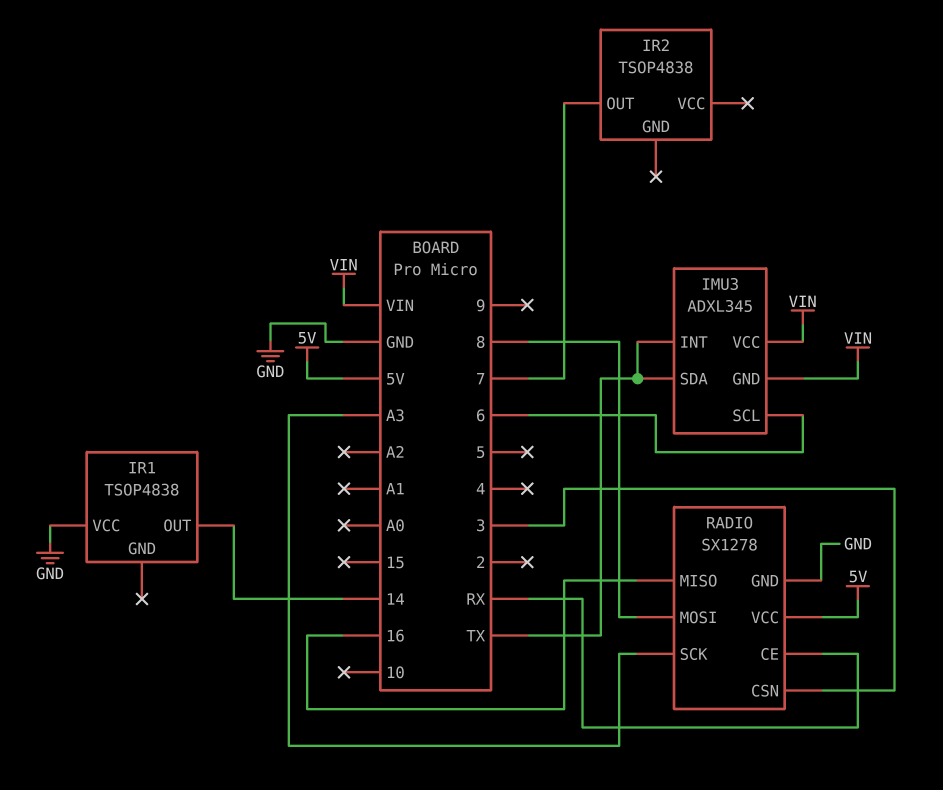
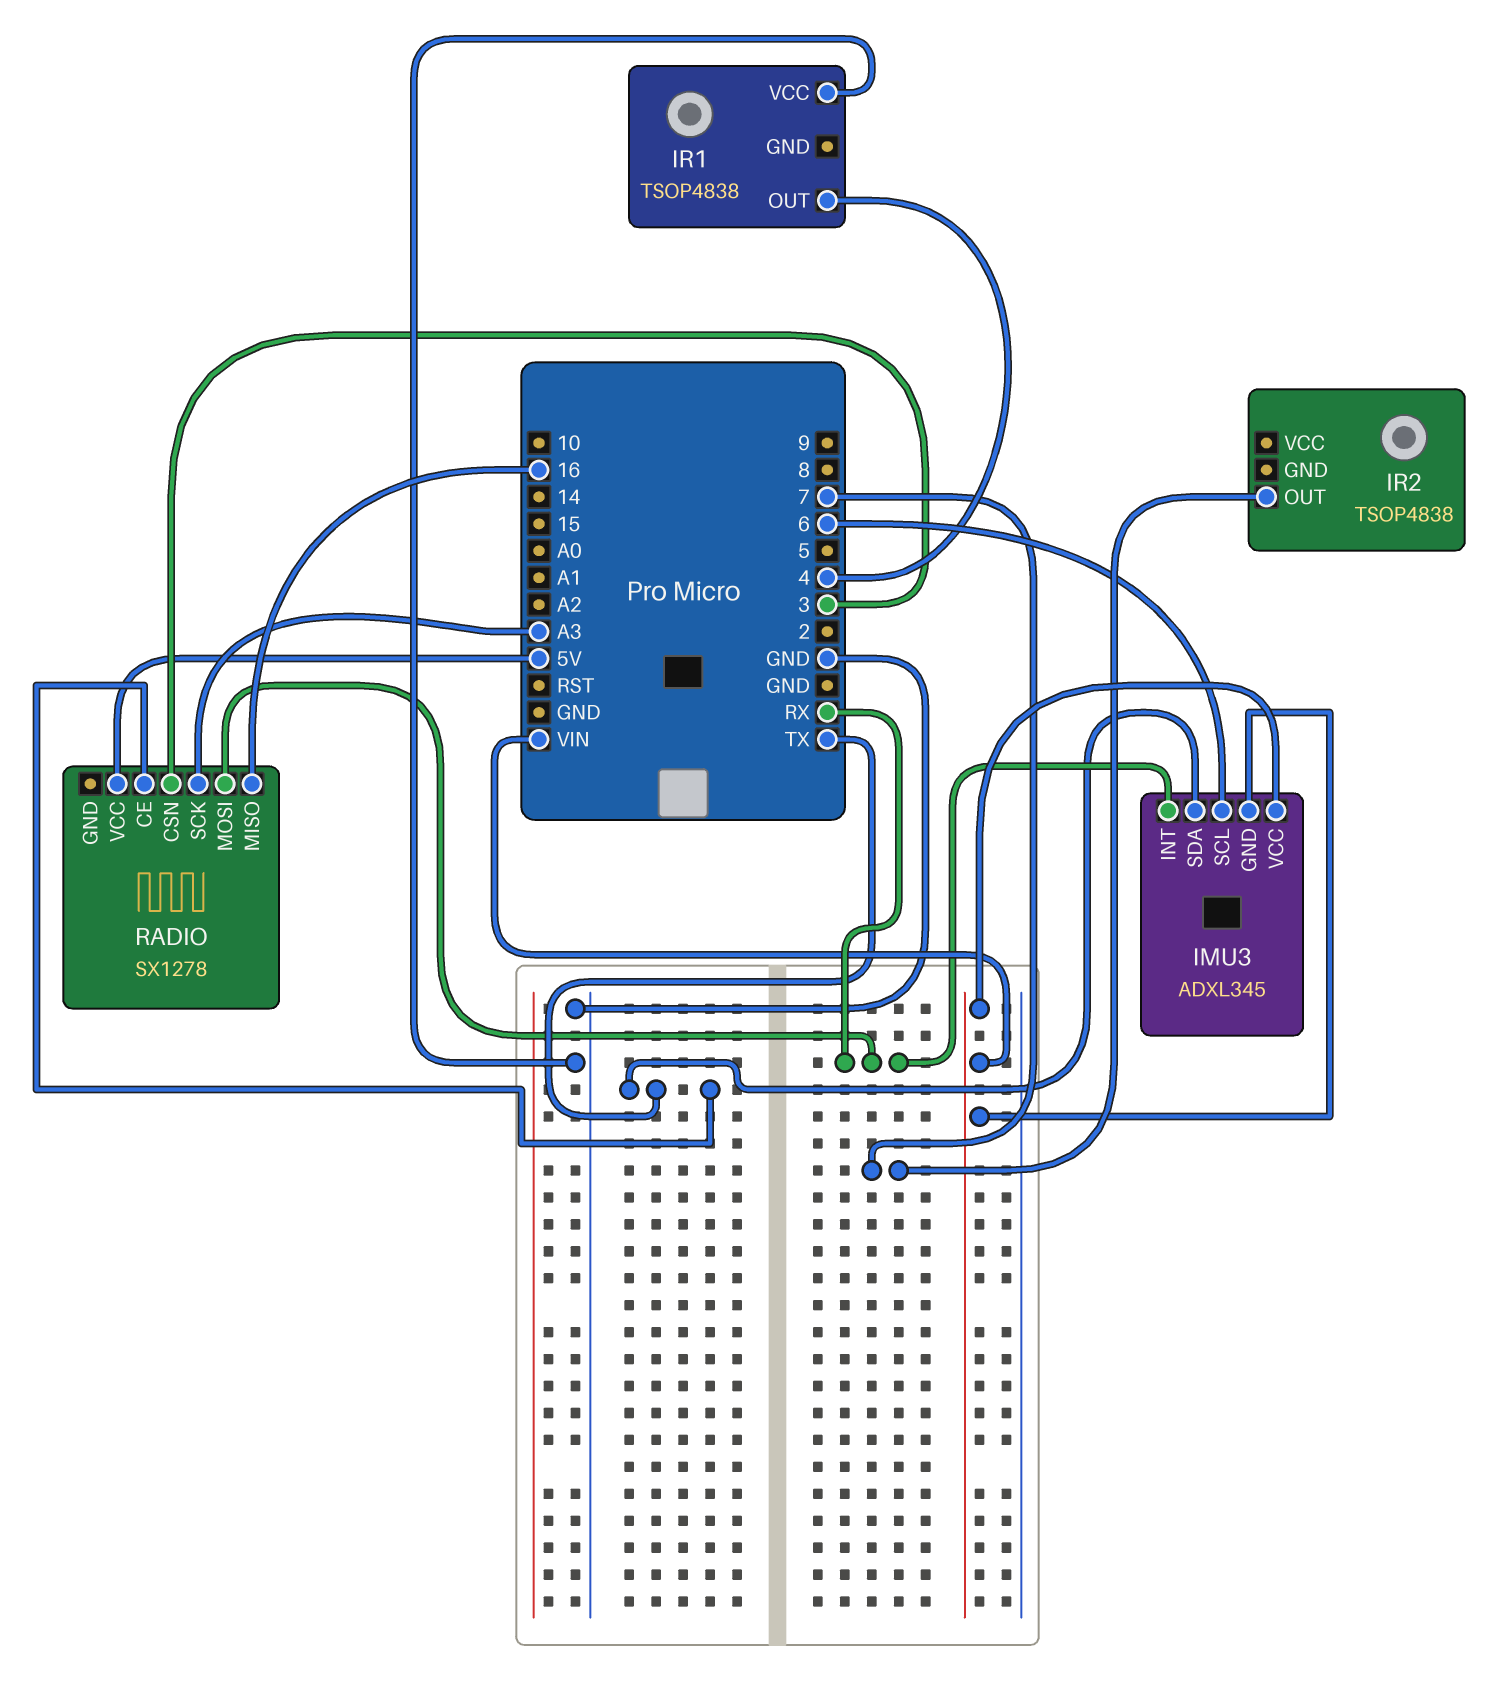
IMU3 pin INT: TX -> RX
IR1 pin OUT: 14 -> 4
RADIO pin CE: RX -> TX
RADIO pin GND: GND -> none
RADIO pin MOSI: 8 -> RX

